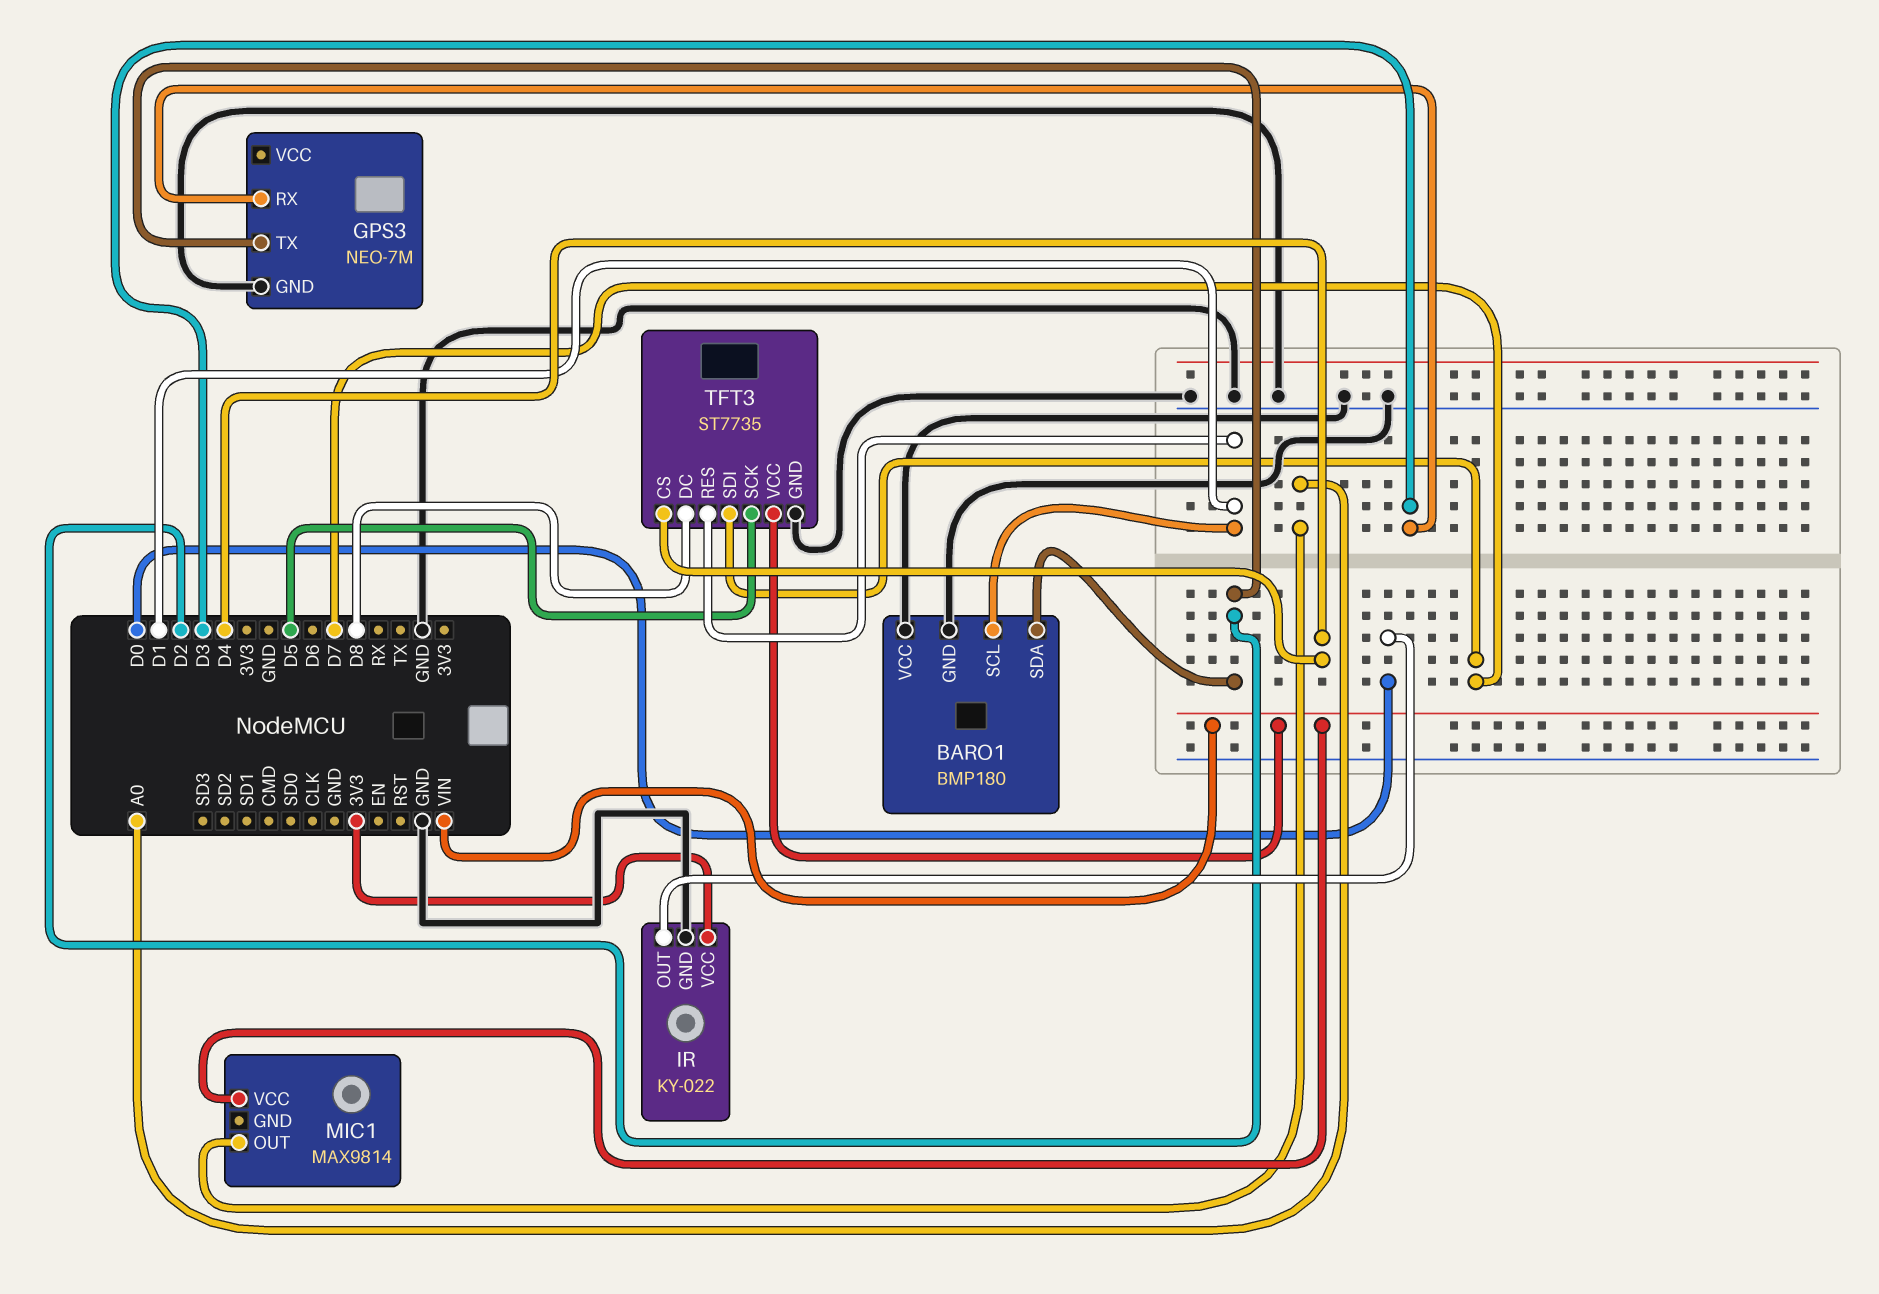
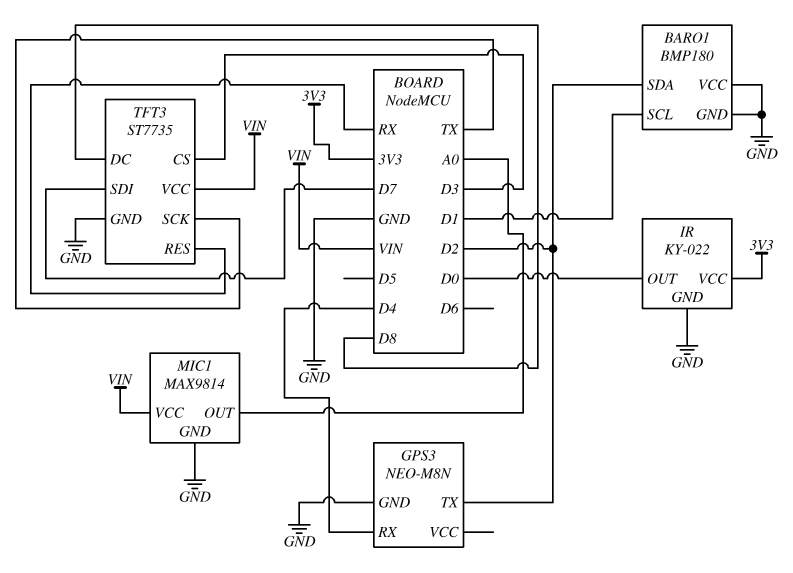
GPS3: NEO-7M -> NEO-M8N
GPS3 pin RX: D3 -> D4
MIC1 pin GND: none -> GND
TFT3 pin CS: D4 -> D3
TFT3 pin RES: D1 -> RX
TFT3 pin SCK: D5 -> TX

